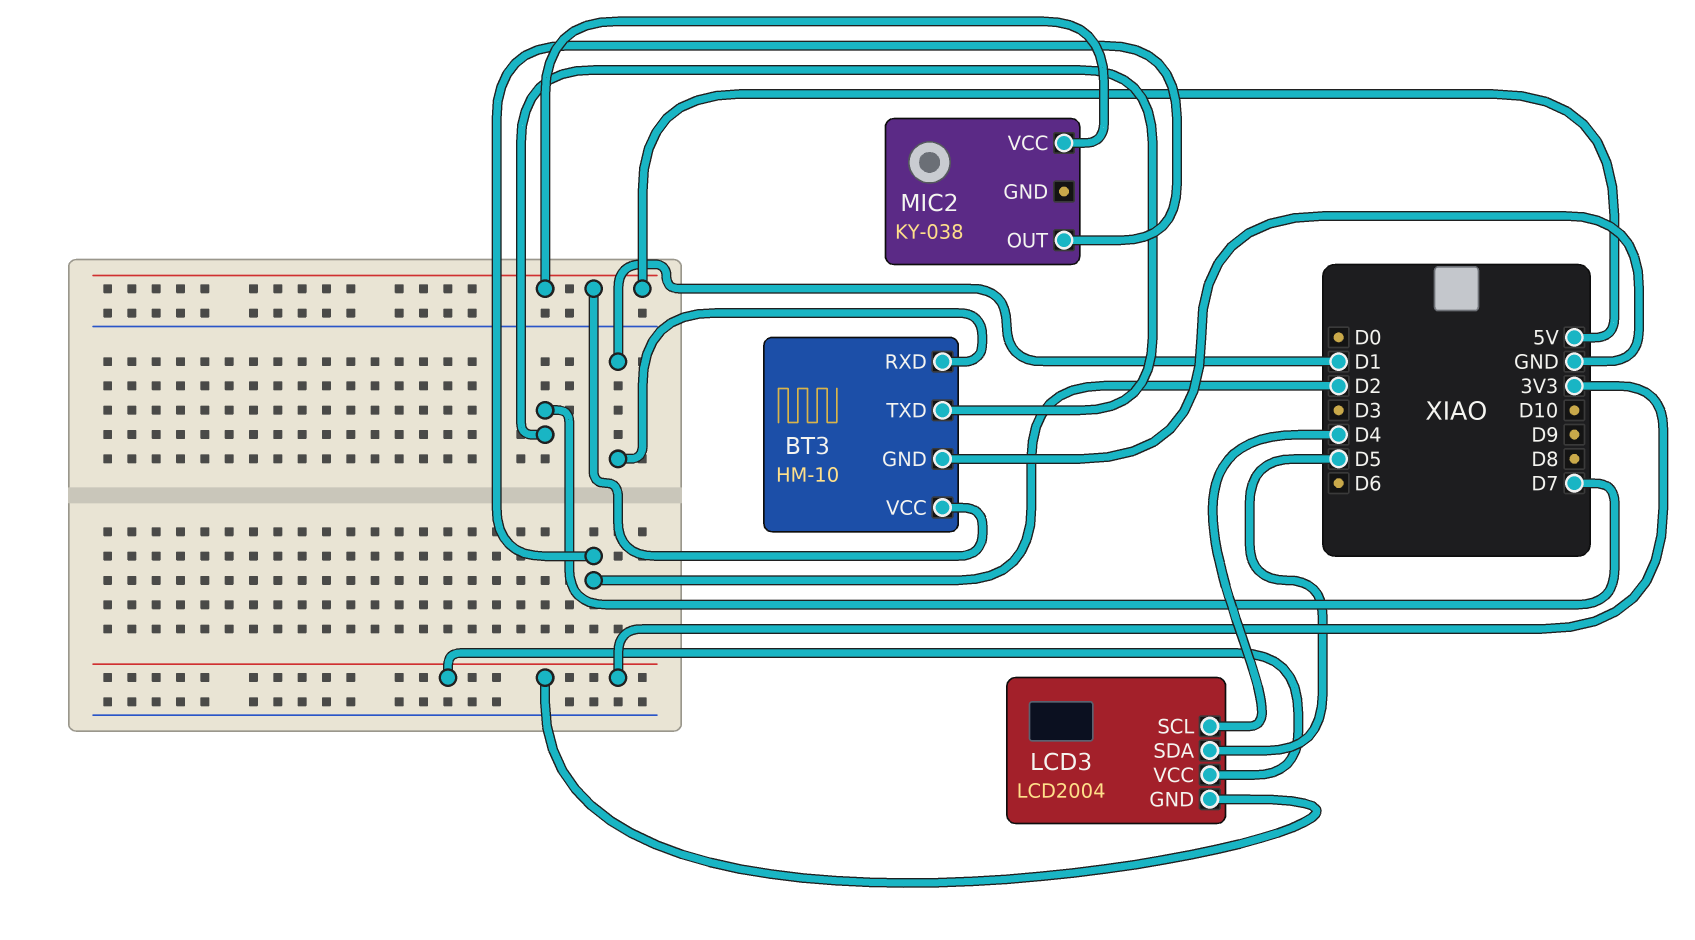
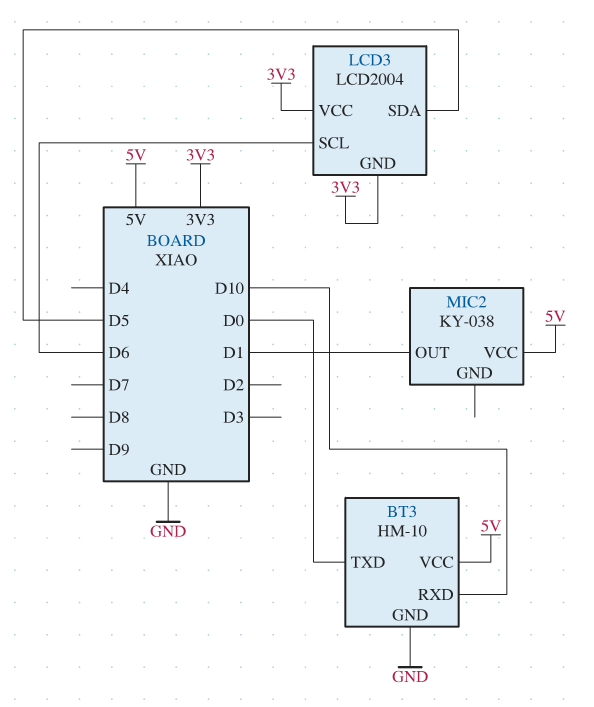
BT3 pin RXD: D1 -> D10
BT3 pin TXD: D7 -> D0
LCD3 pin SCL: D4 -> D6
MIC2 pin OUT: D2 -> D1

